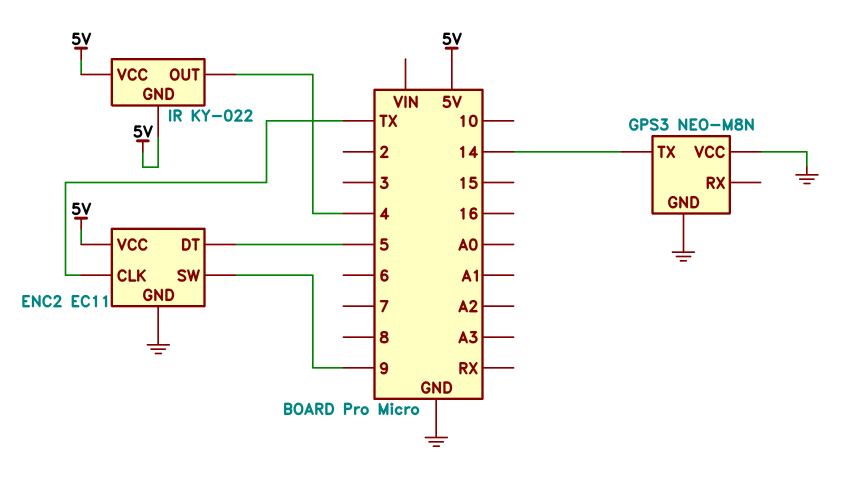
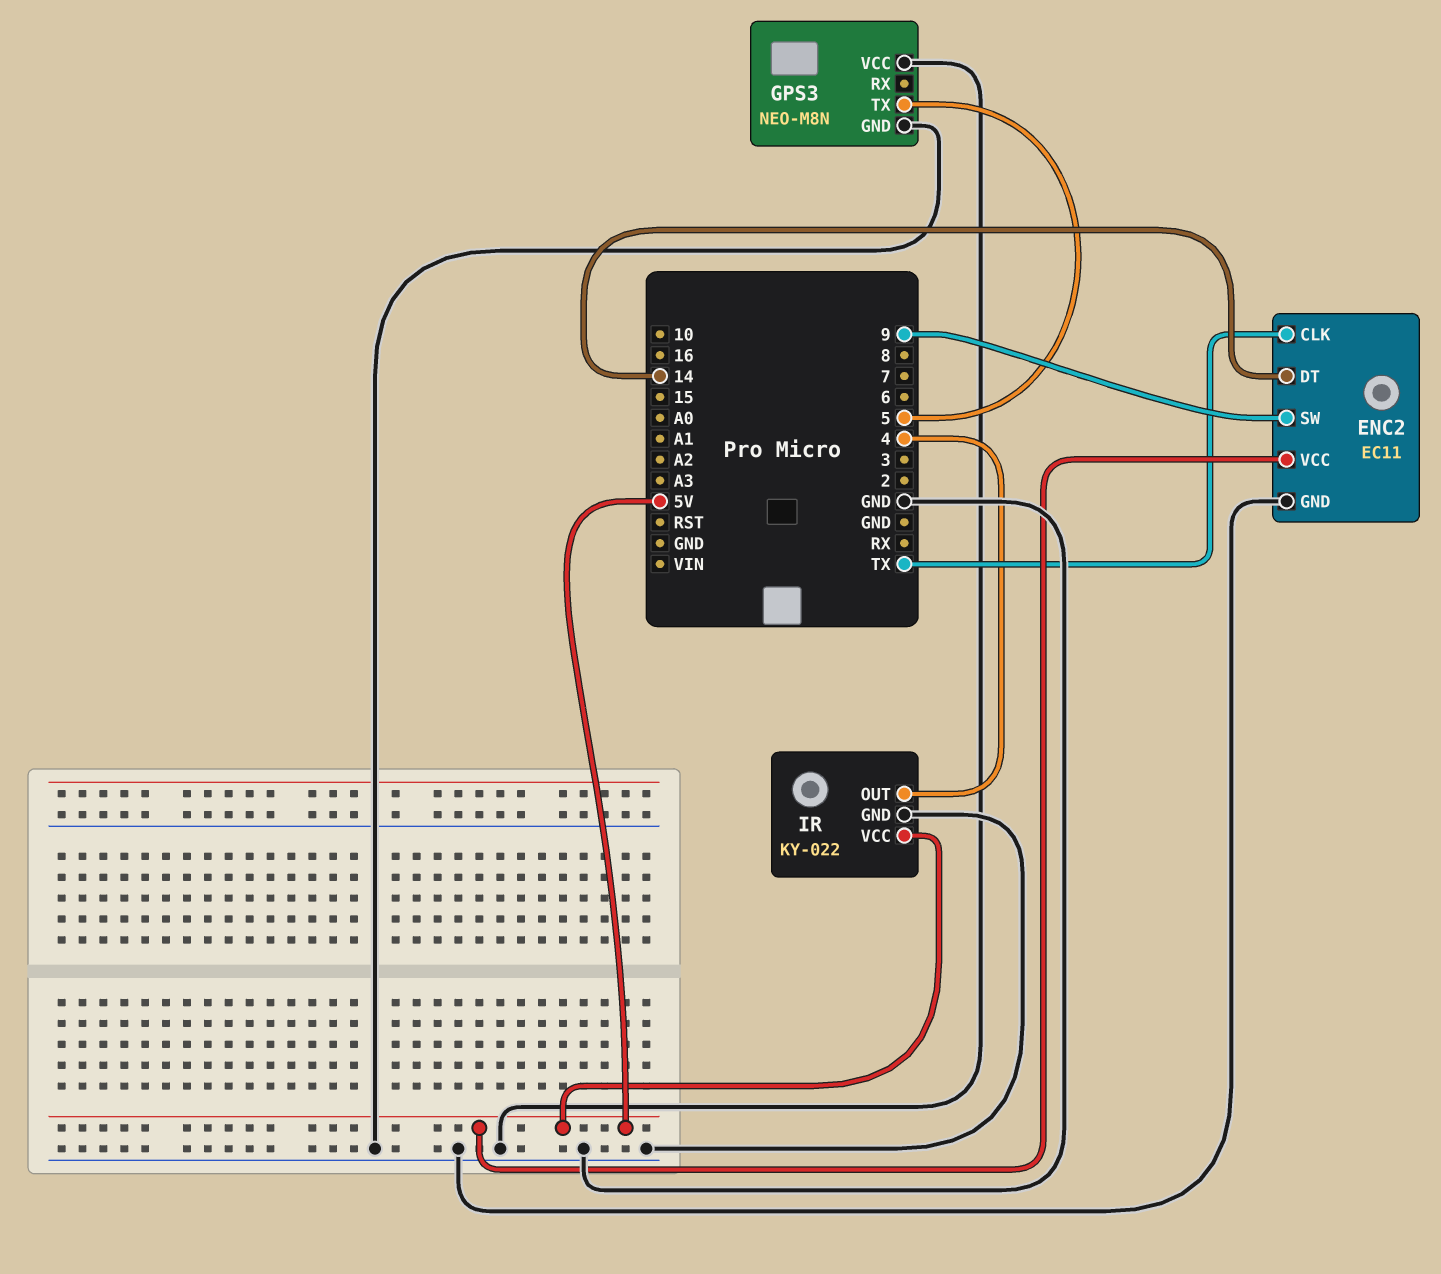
ENC2 pin DT: 5 -> 14
GPS3 pin TX: 14 -> 5
IR pin GND: 5V -> GND

